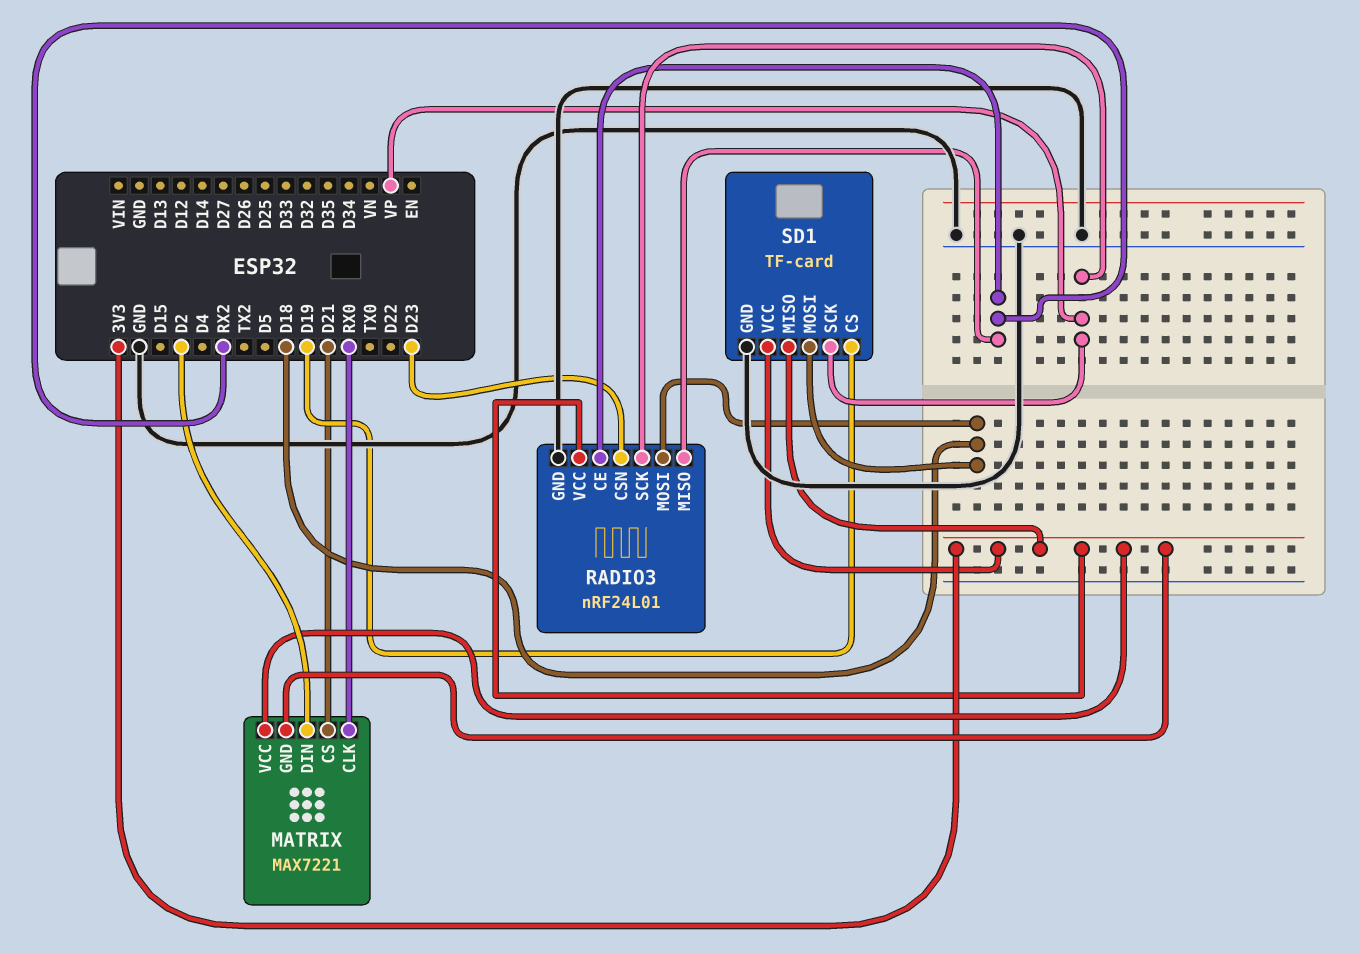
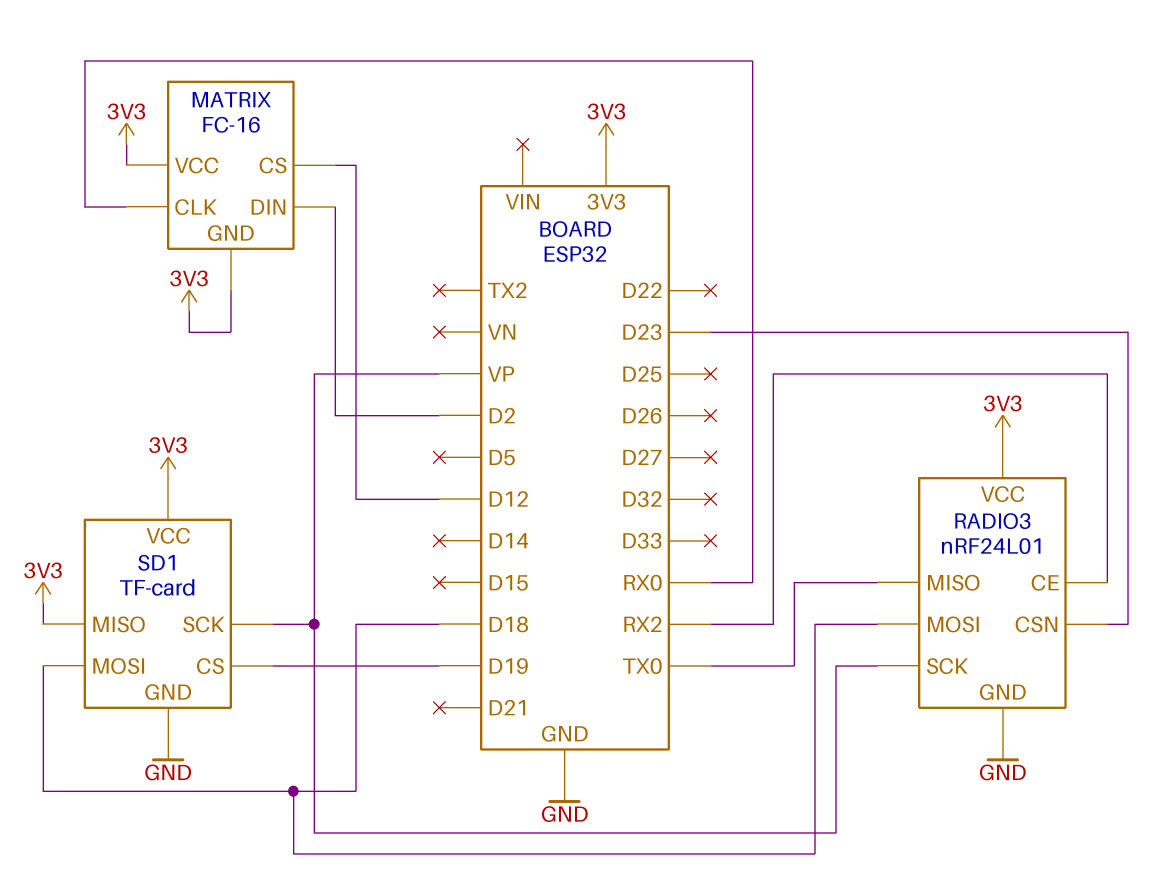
MATRIX: MAX7221 -> FC-16
MATRIX pin CS: D21 -> D12
RADIO3 pin MISO: RX2 -> TX0

